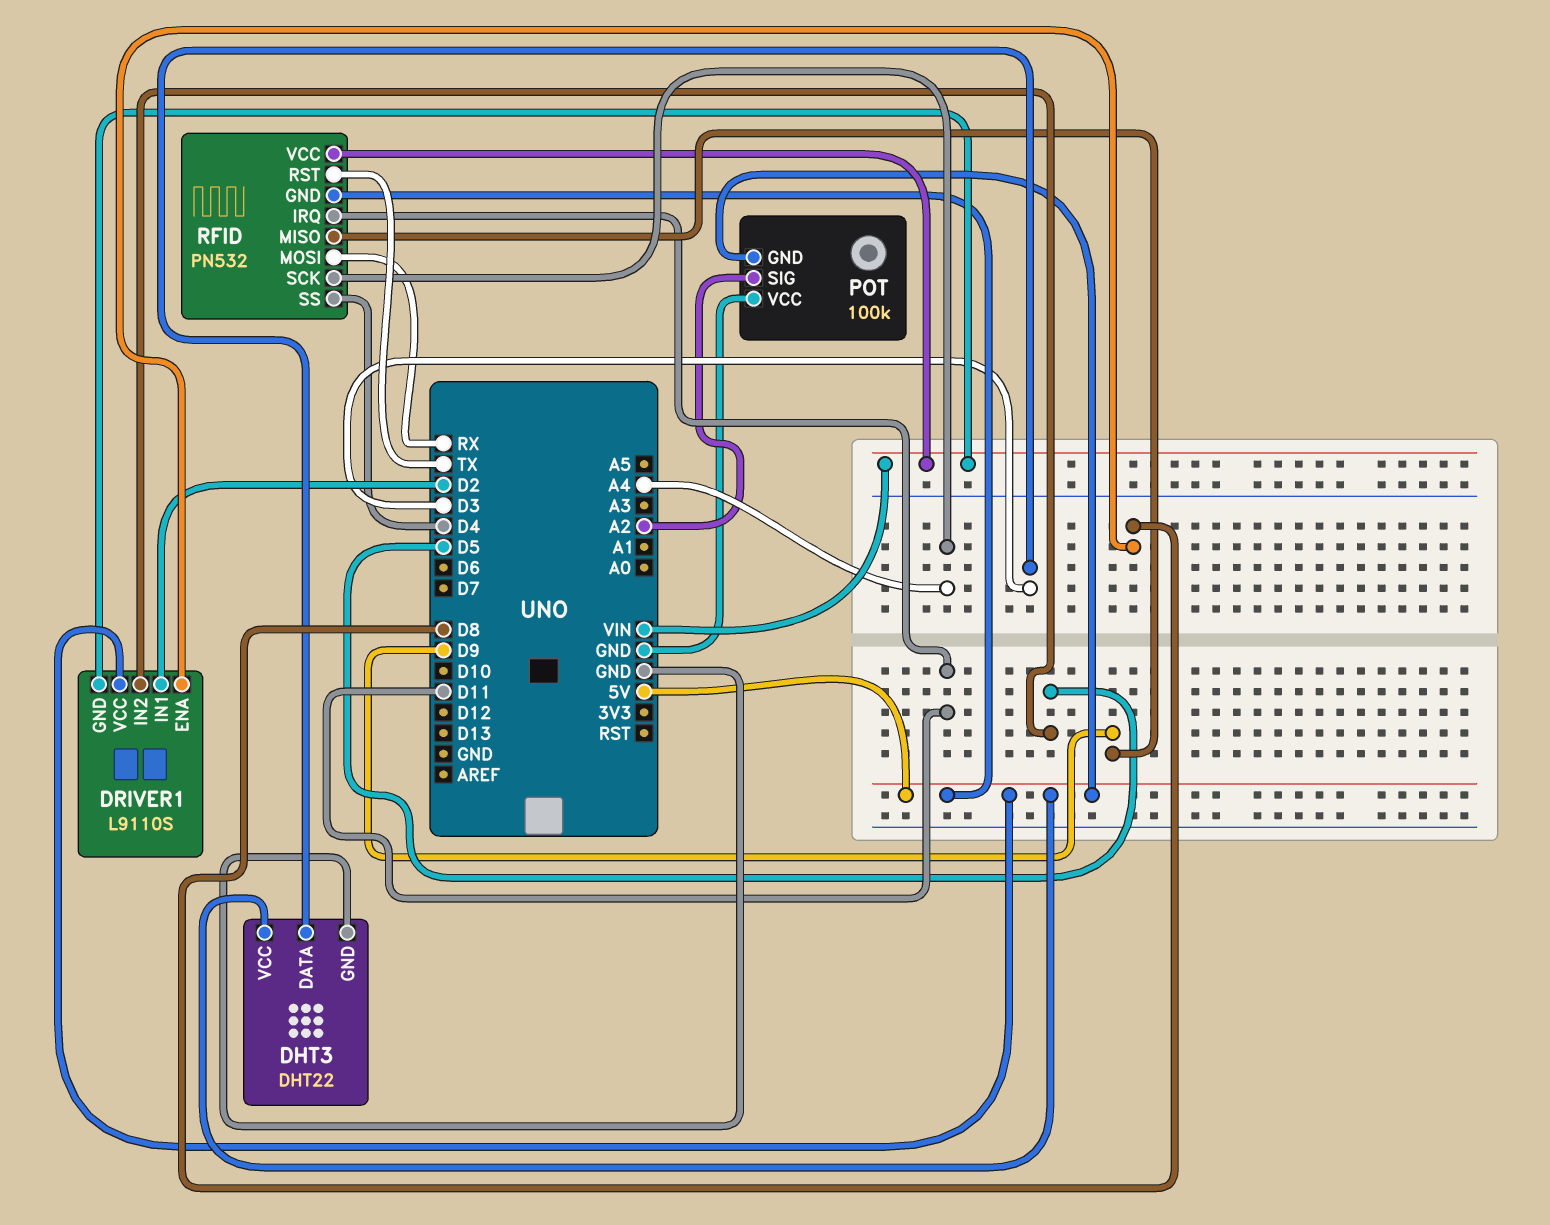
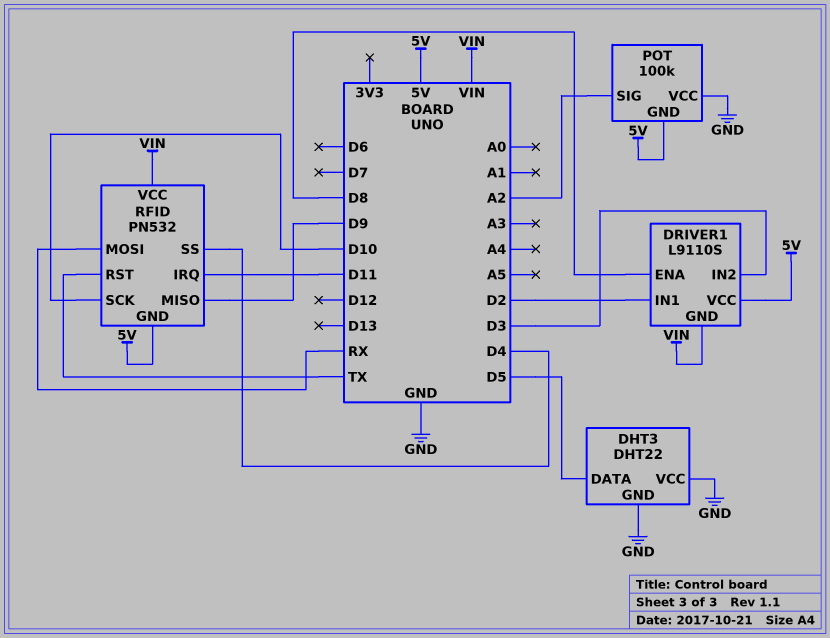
DHT3 pin DATA: D3 -> D5
DHT3 pin VCC: 5V -> GND
DRIVER1 pin IN2: D5 -> D3
RFID pin SCK: A4 -> D10

